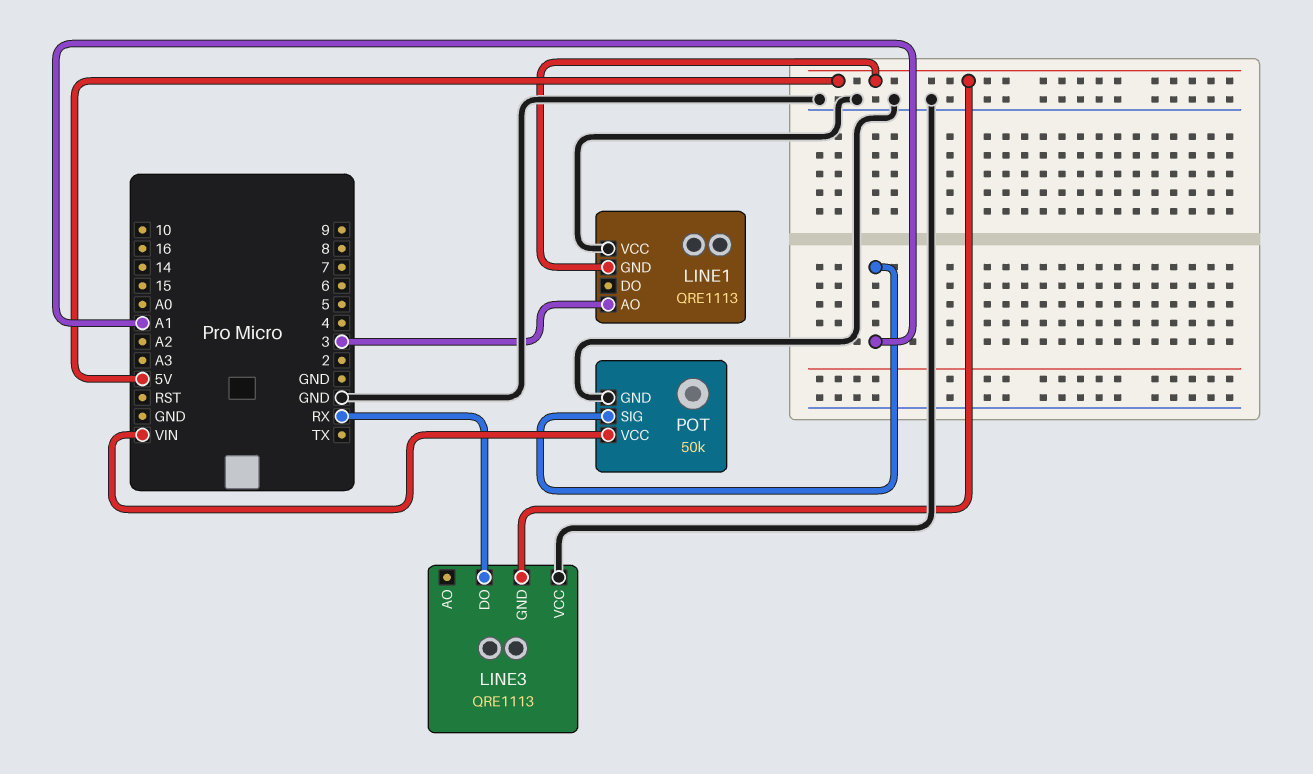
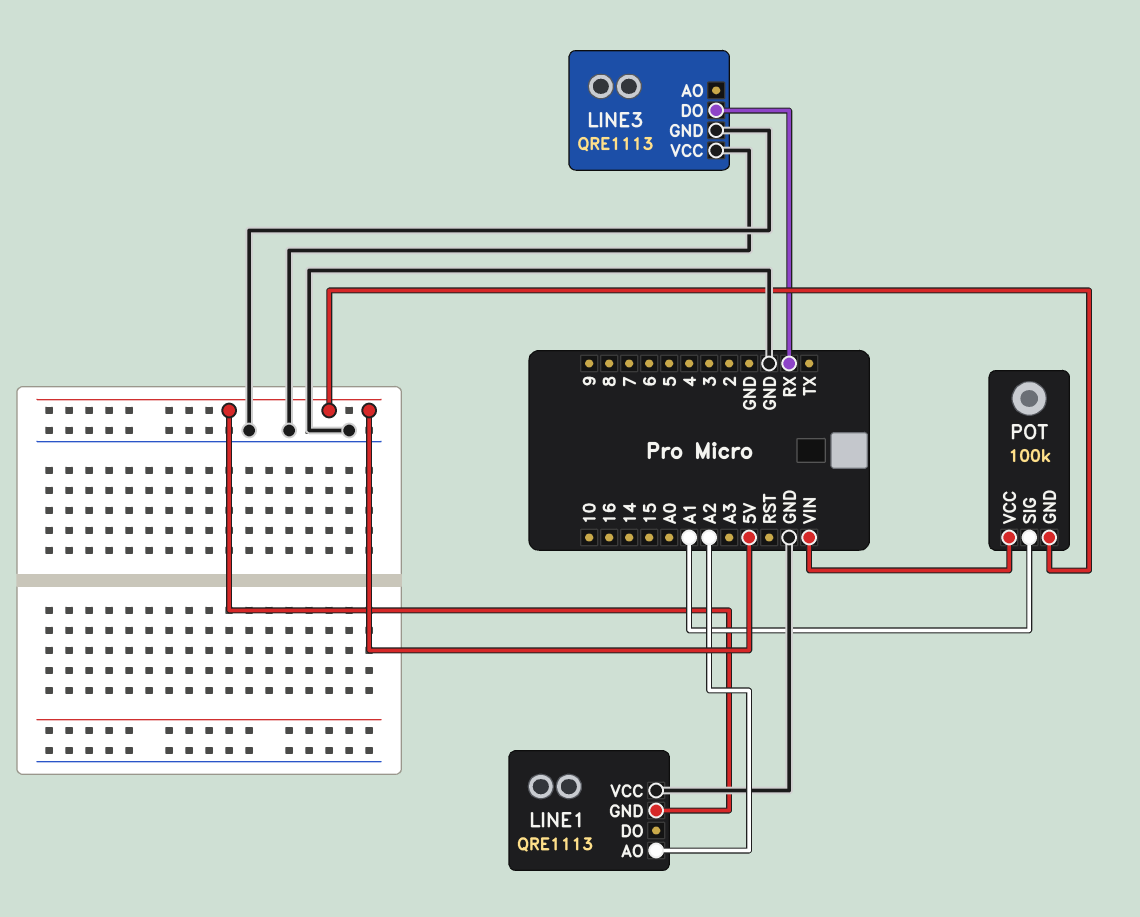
LINE1 pin AO: 3 -> A2
LINE3 pin GND: 5V -> GND
POT: 50k -> 100k
POT pin GND: GND -> 5V

